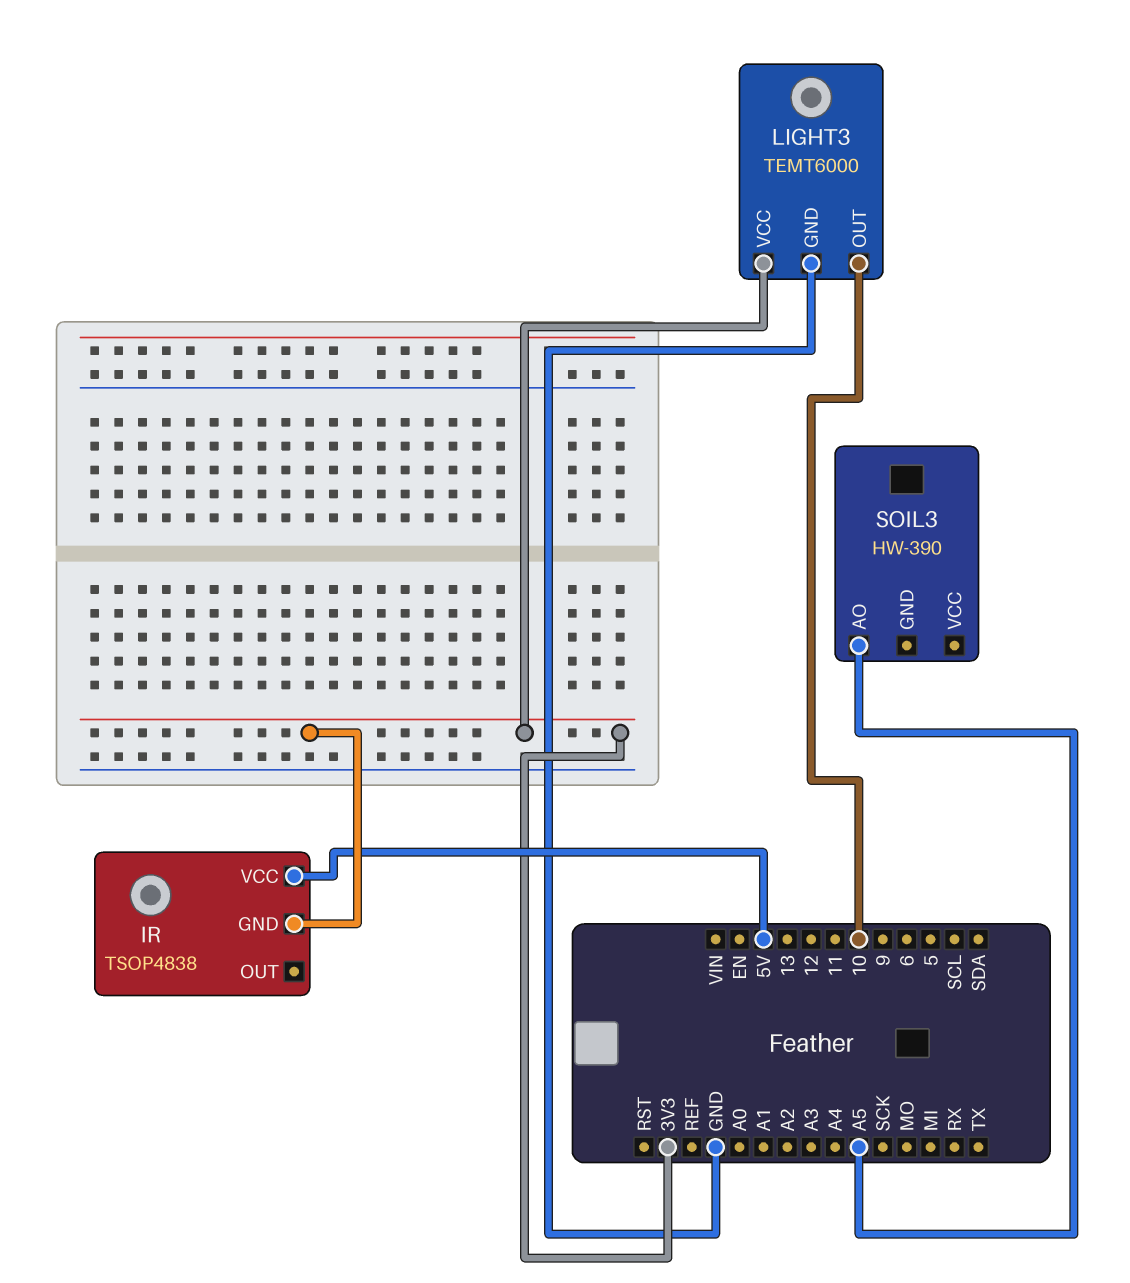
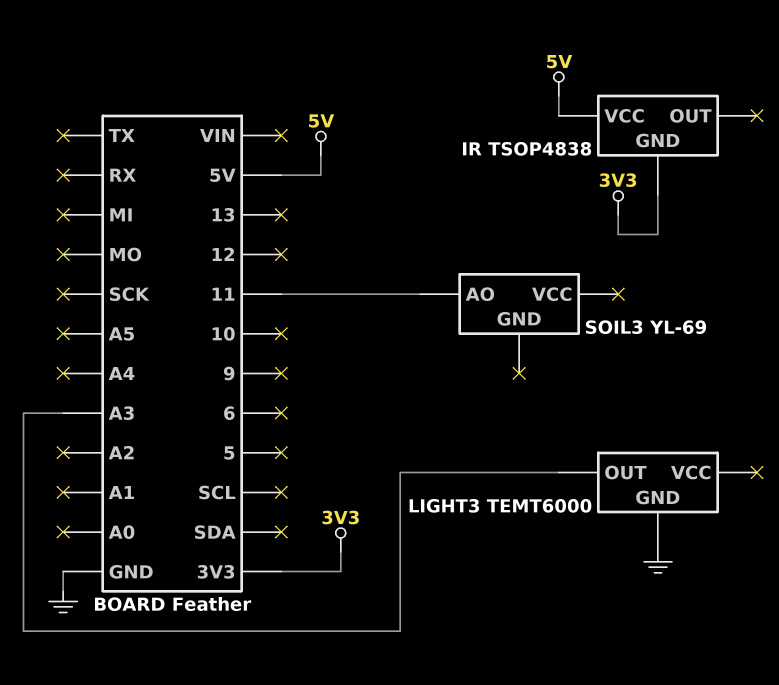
LIGHT3 pin OUT: 10 -> A3
LIGHT3 pin VCC: 3V3 -> none
SOIL3: HW-390 -> YL-69
SOIL3 pin AO: A5 -> 11

